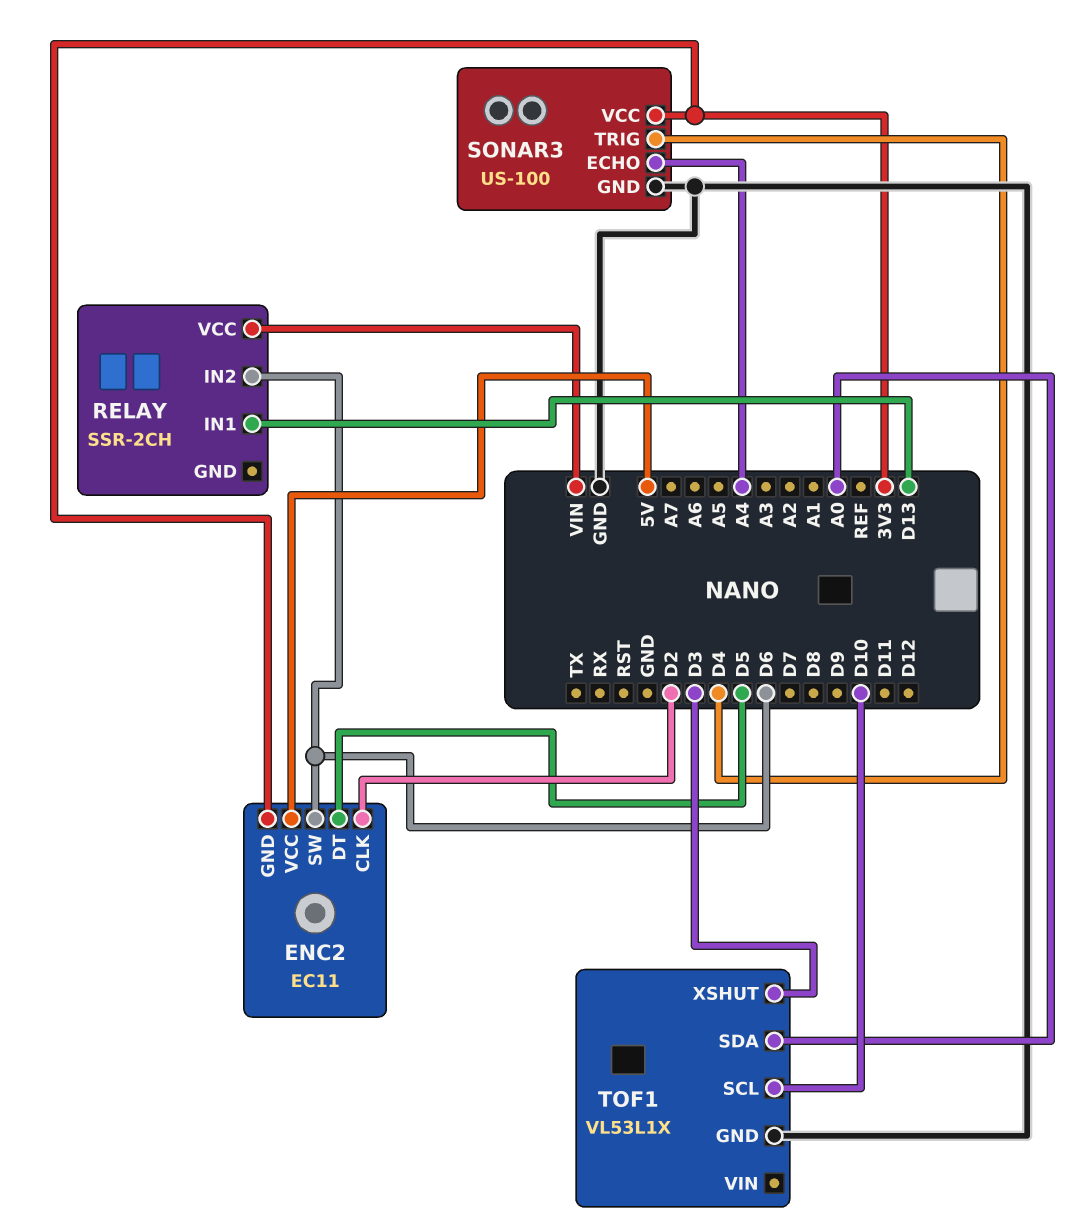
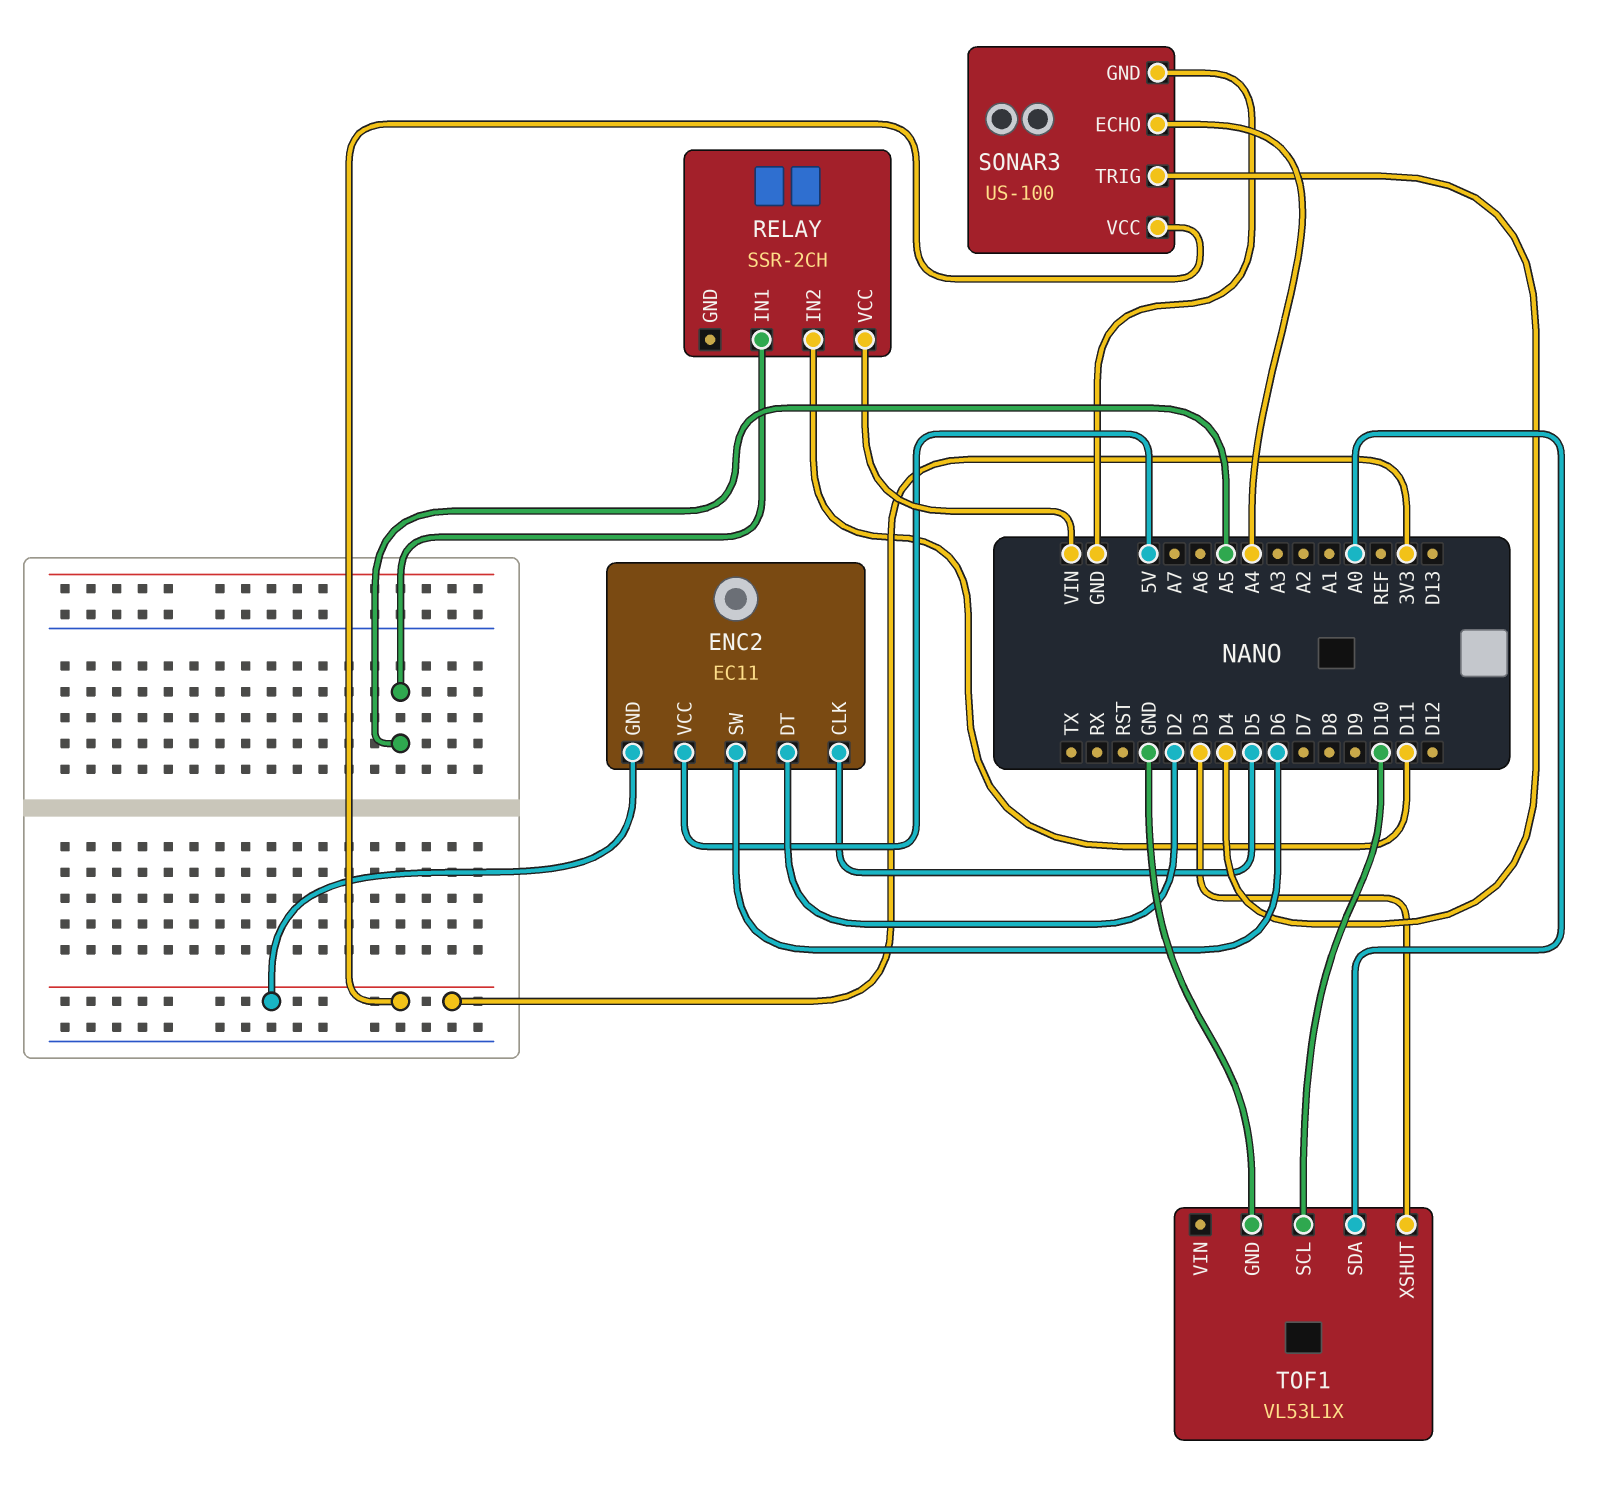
ENC2 pin CLK: D2 -> D5
ENC2 pin DT: D5 -> D2
RELAY pin IN1: D13 -> A5
RELAY pin IN2: D6 -> D11

